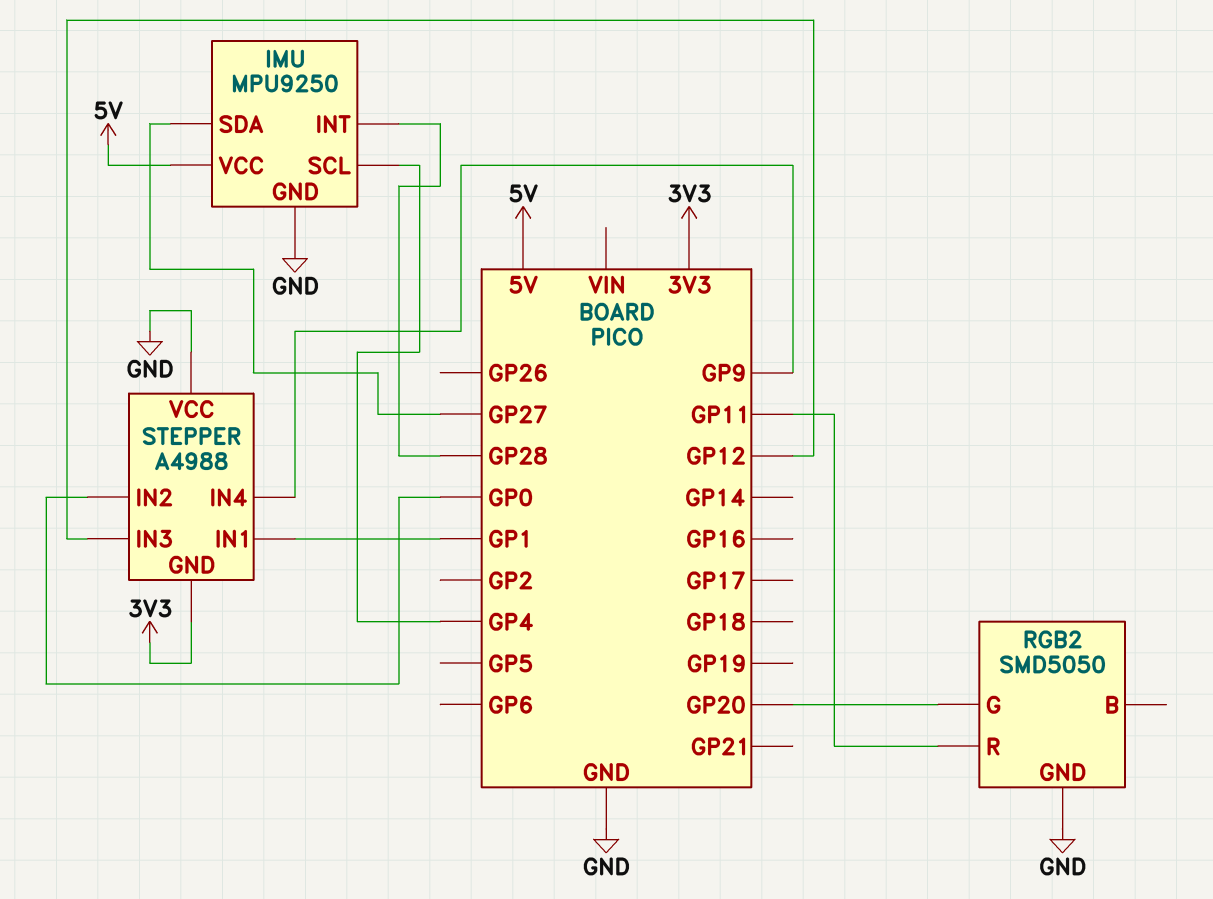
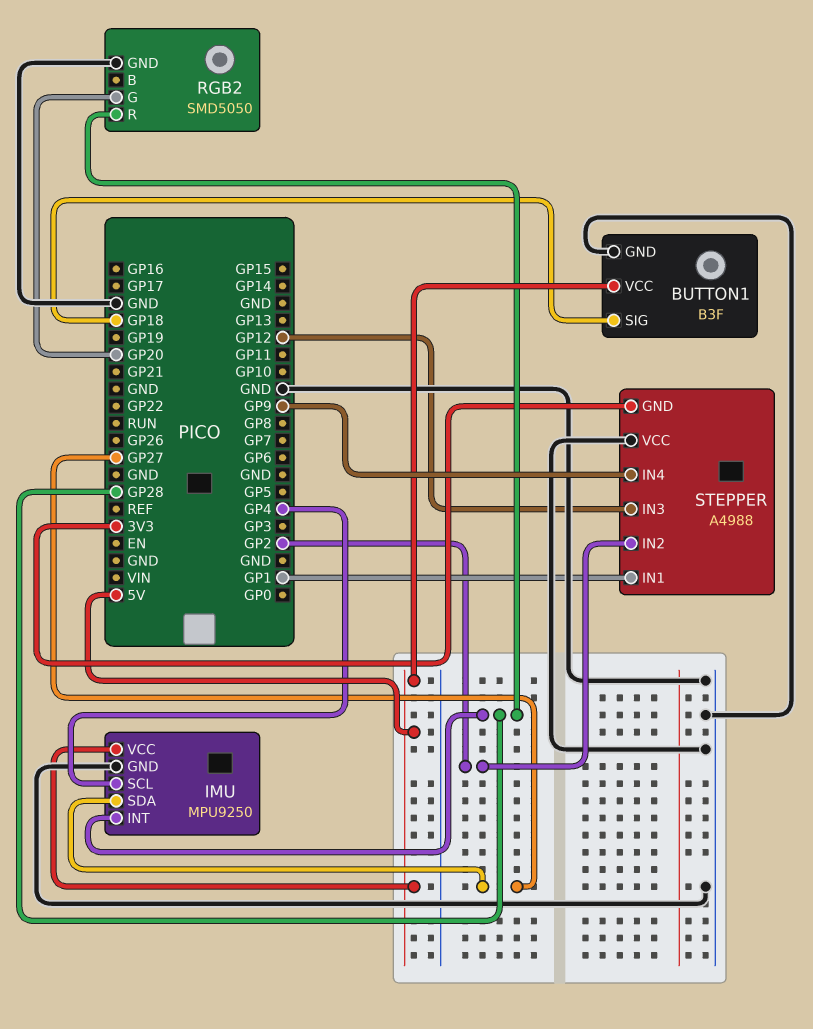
BUTTON1: none -> B3F
BUTTON1 pin GND: none -> GND
BUTTON1 pin SIG: none -> GP18
BUTTON1 pin VCC: none -> 5V
RGB2 pin R: GP11 -> GP28
STEPPER pin IN2: GP0 -> GP2

